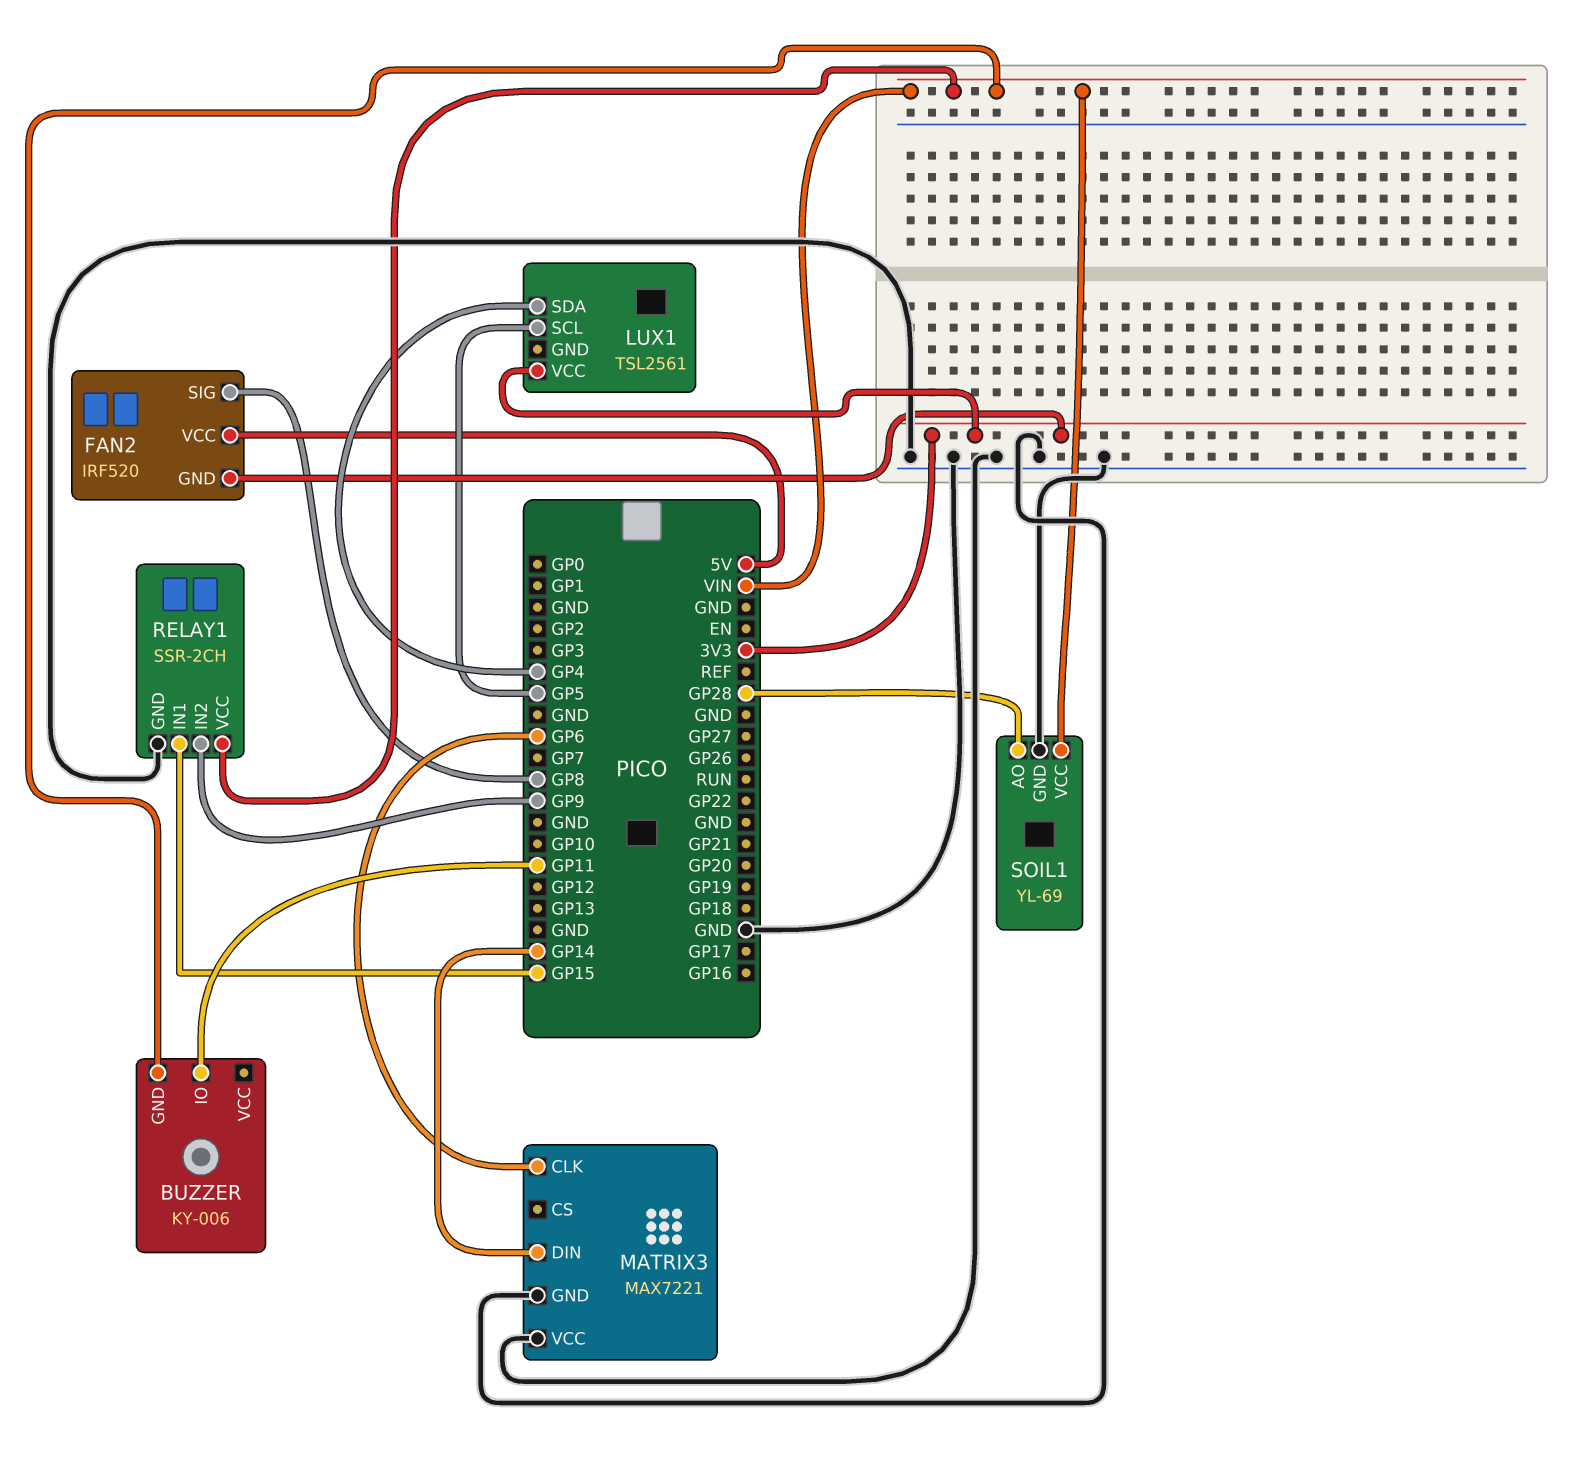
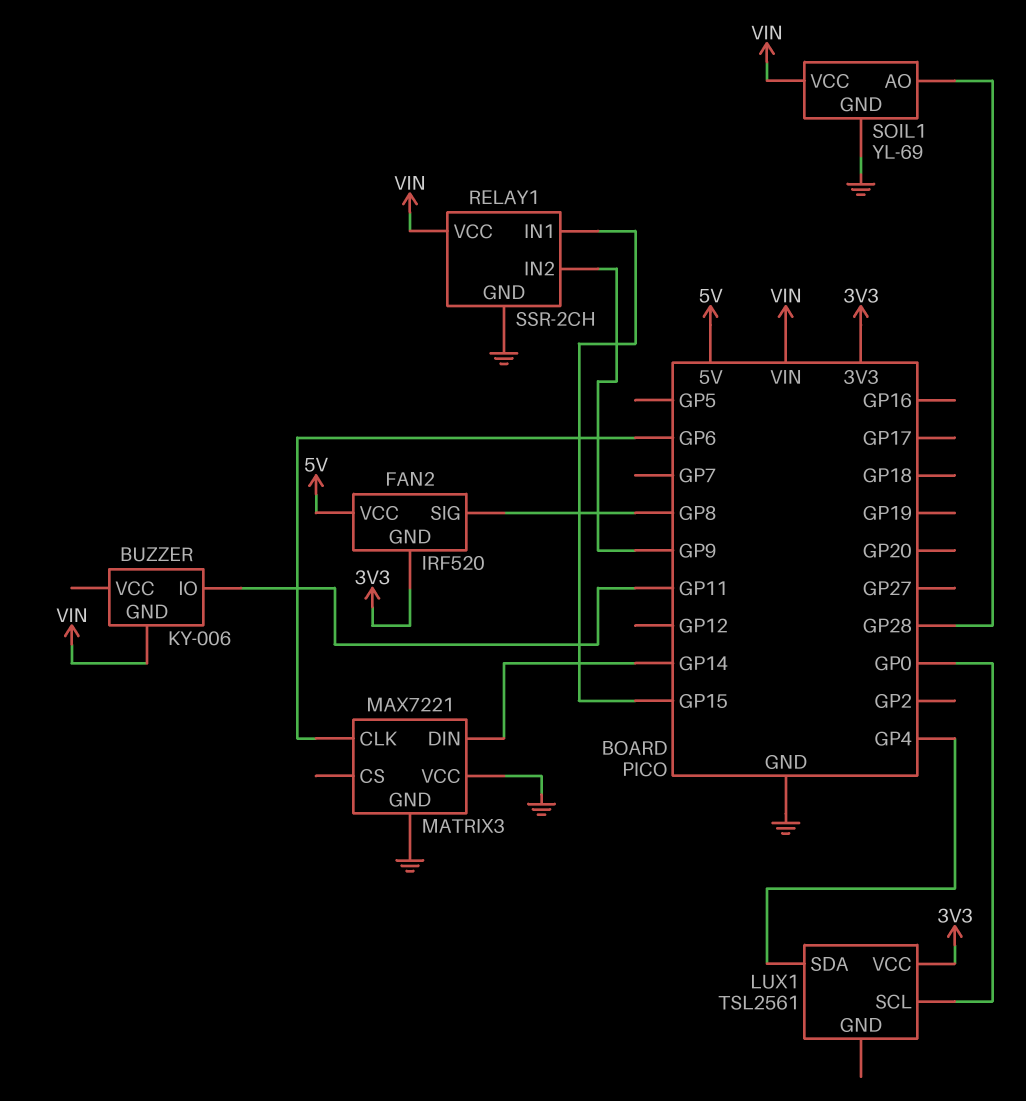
LUX1 pin SCL: GP5 -> GP0

